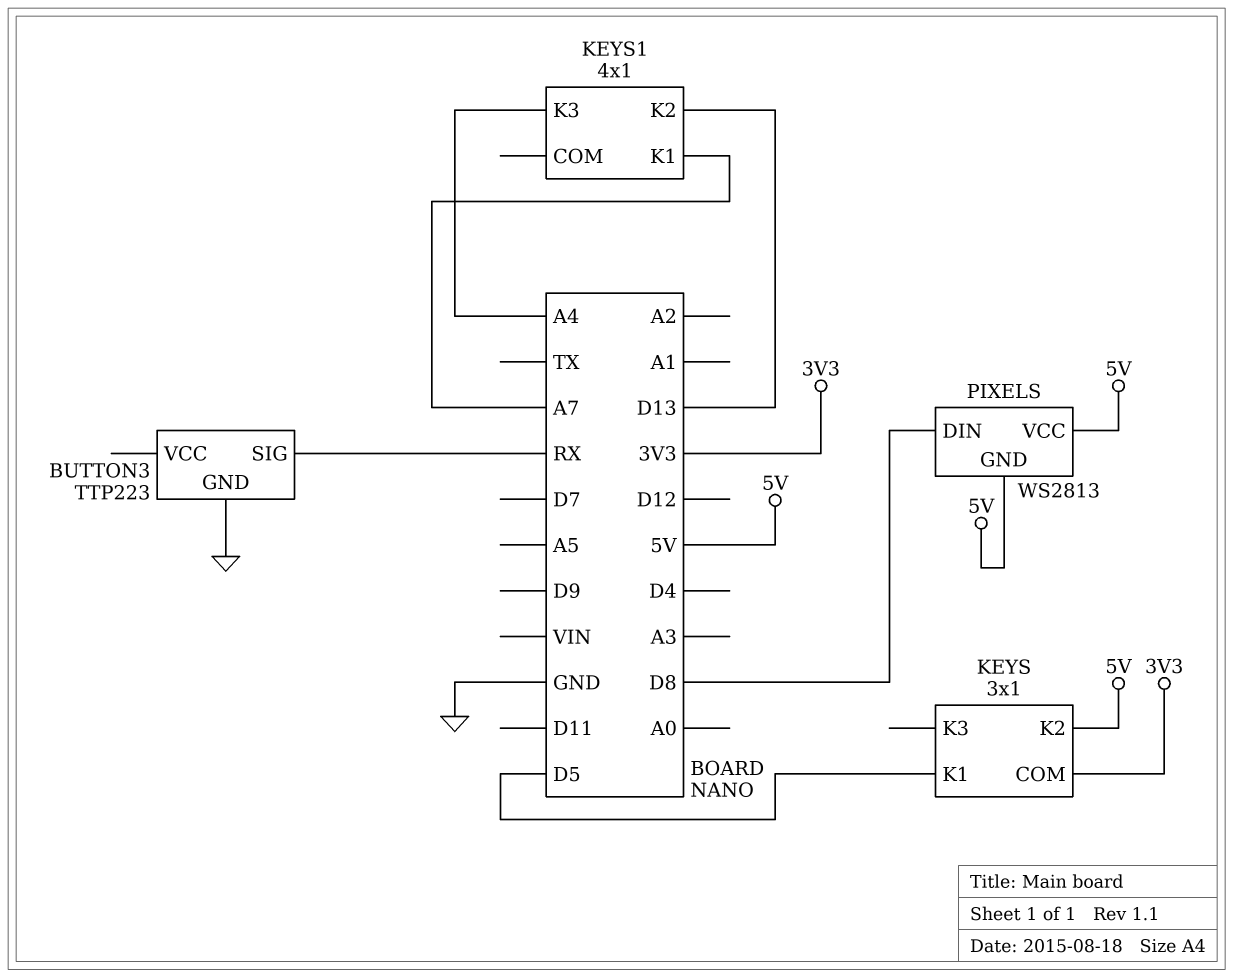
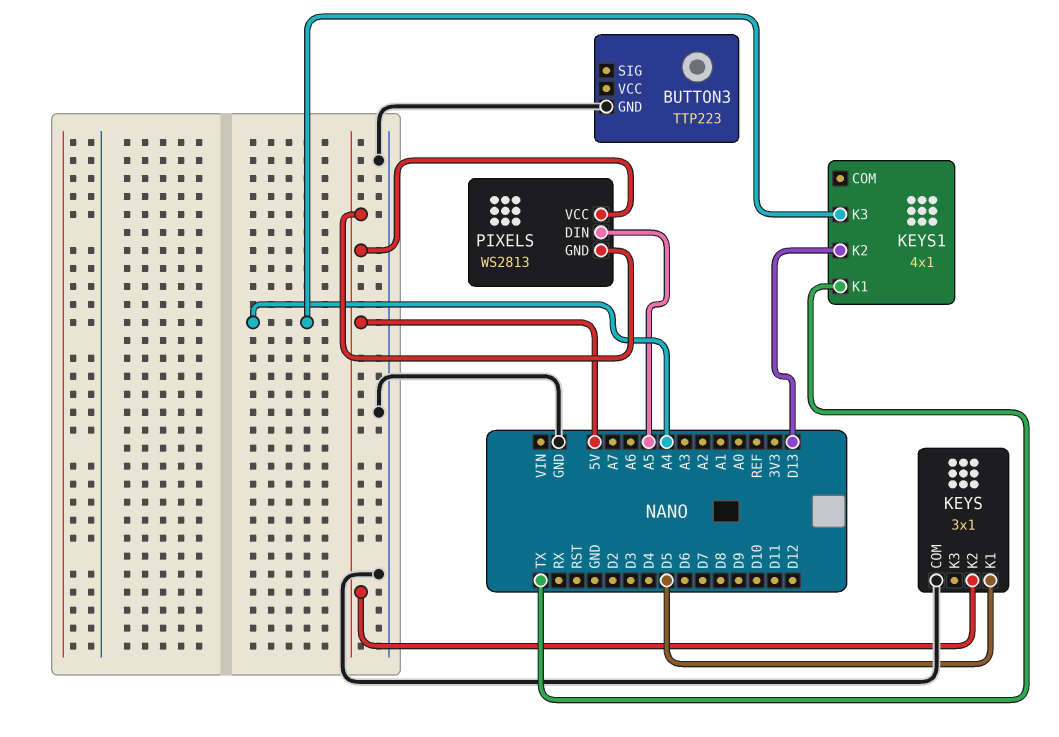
BUTTON3 pin SIG: RX -> none
KEYS pin COM: 3V3 -> GND
KEYS1 pin K1: A7 -> TX
PIXELS pin DIN: D8 -> A5

